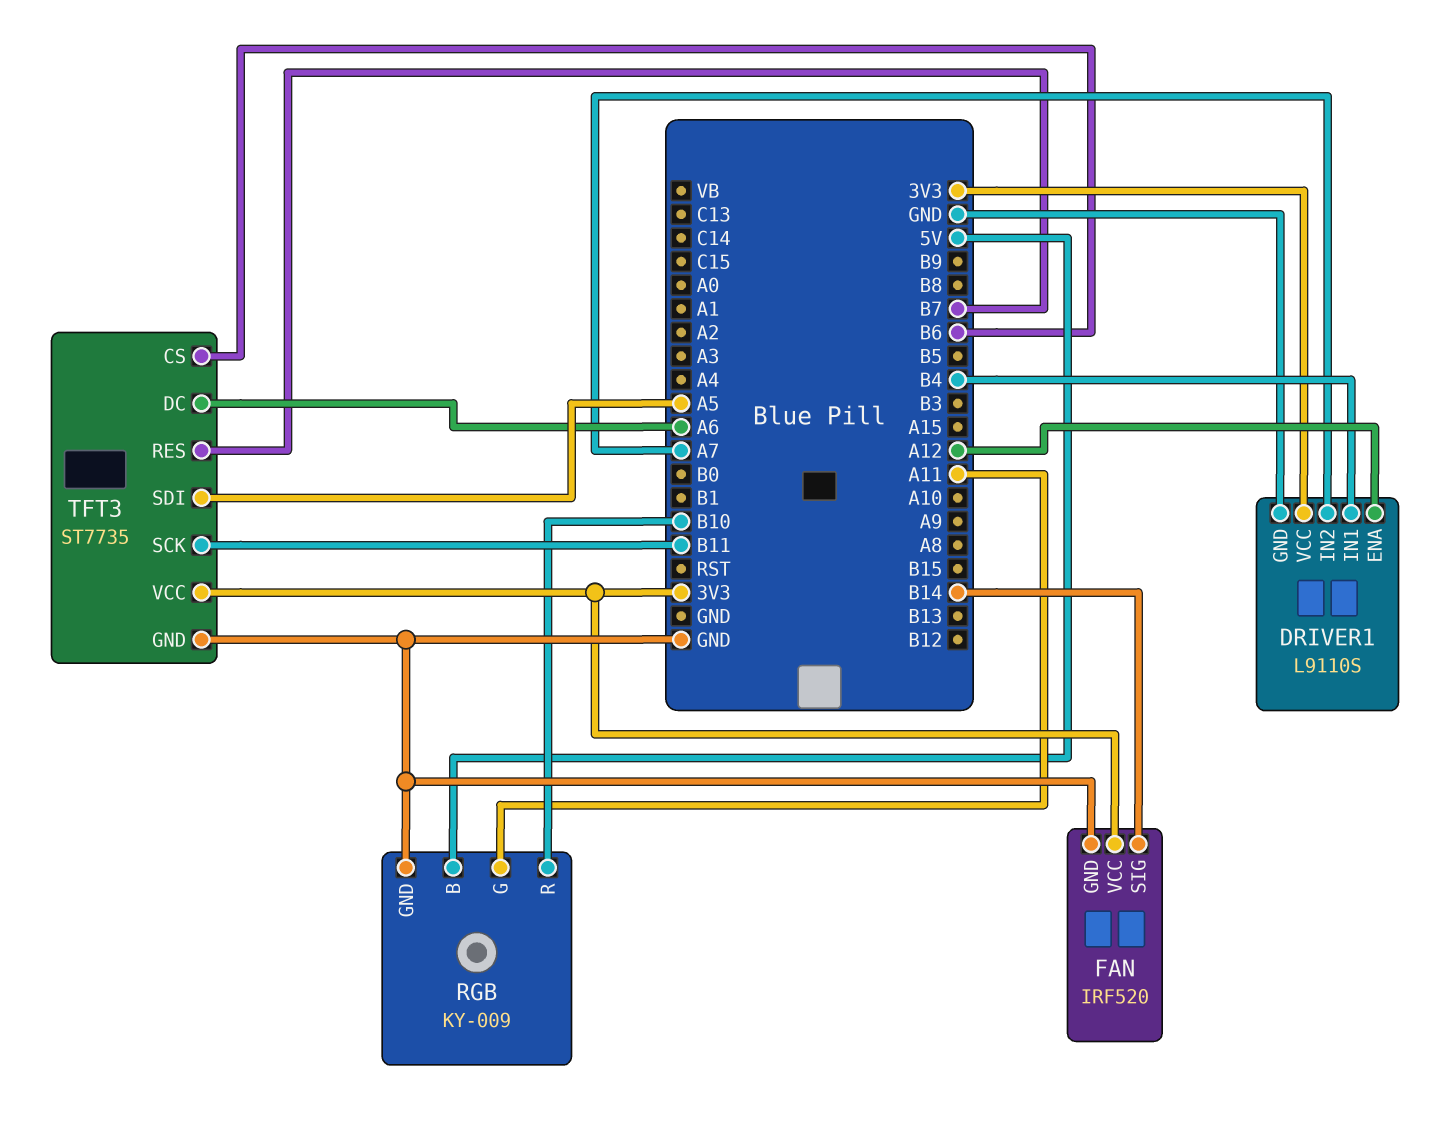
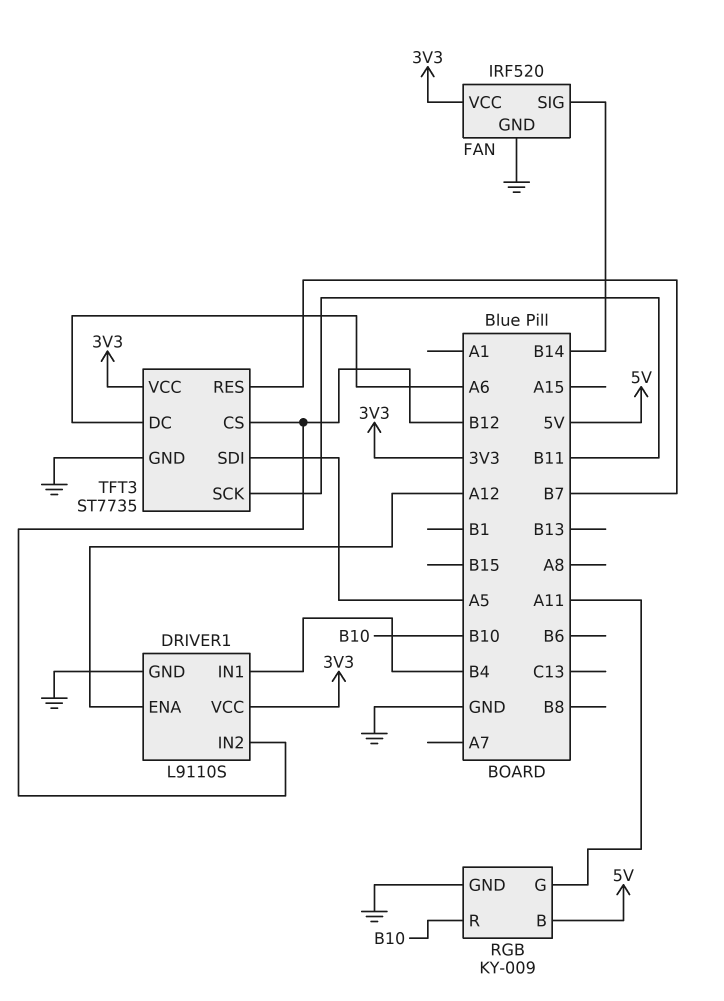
DRIVER1 pin IN2: A7 -> B12
TFT3 pin CS: B6 -> B12

